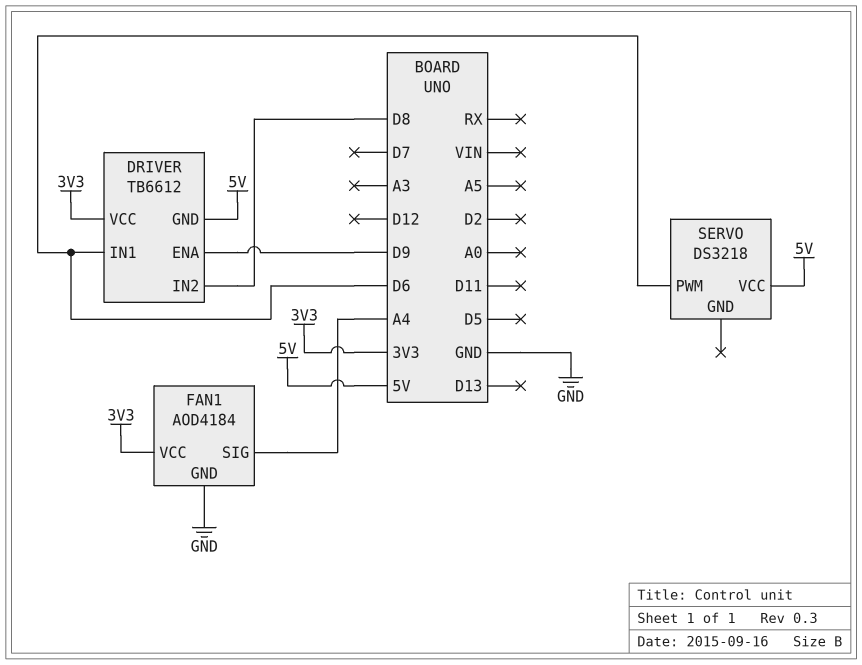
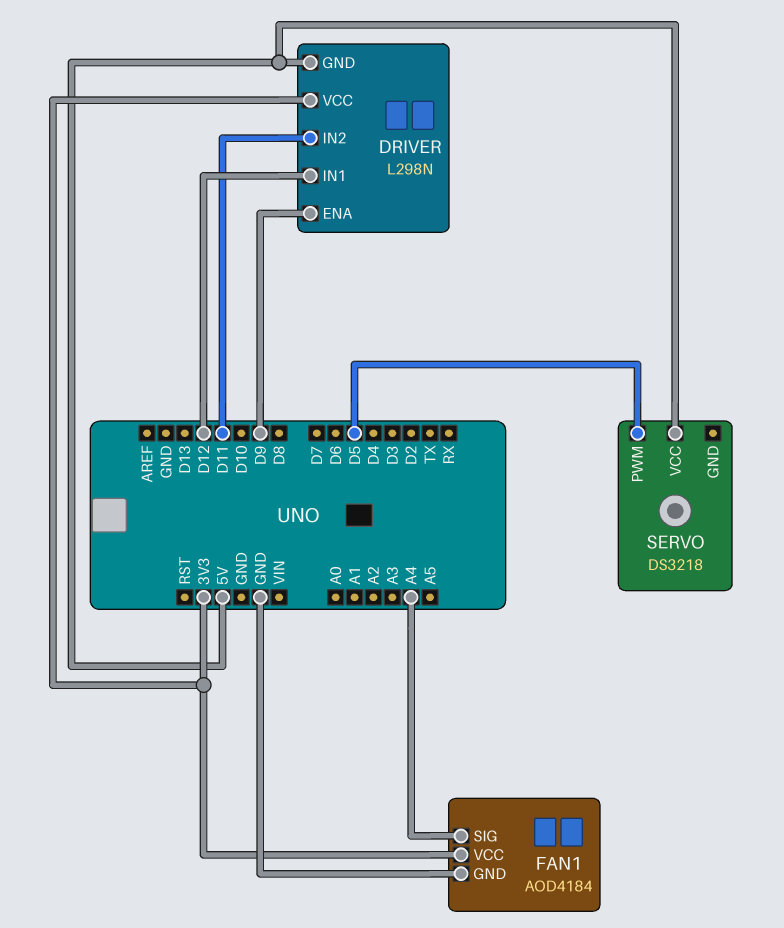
DRIVER: TB6612 -> L298N
DRIVER pin IN1: D6 -> D12
DRIVER pin IN2: D8 -> D11
SERVO pin PWM: D6 -> D5

